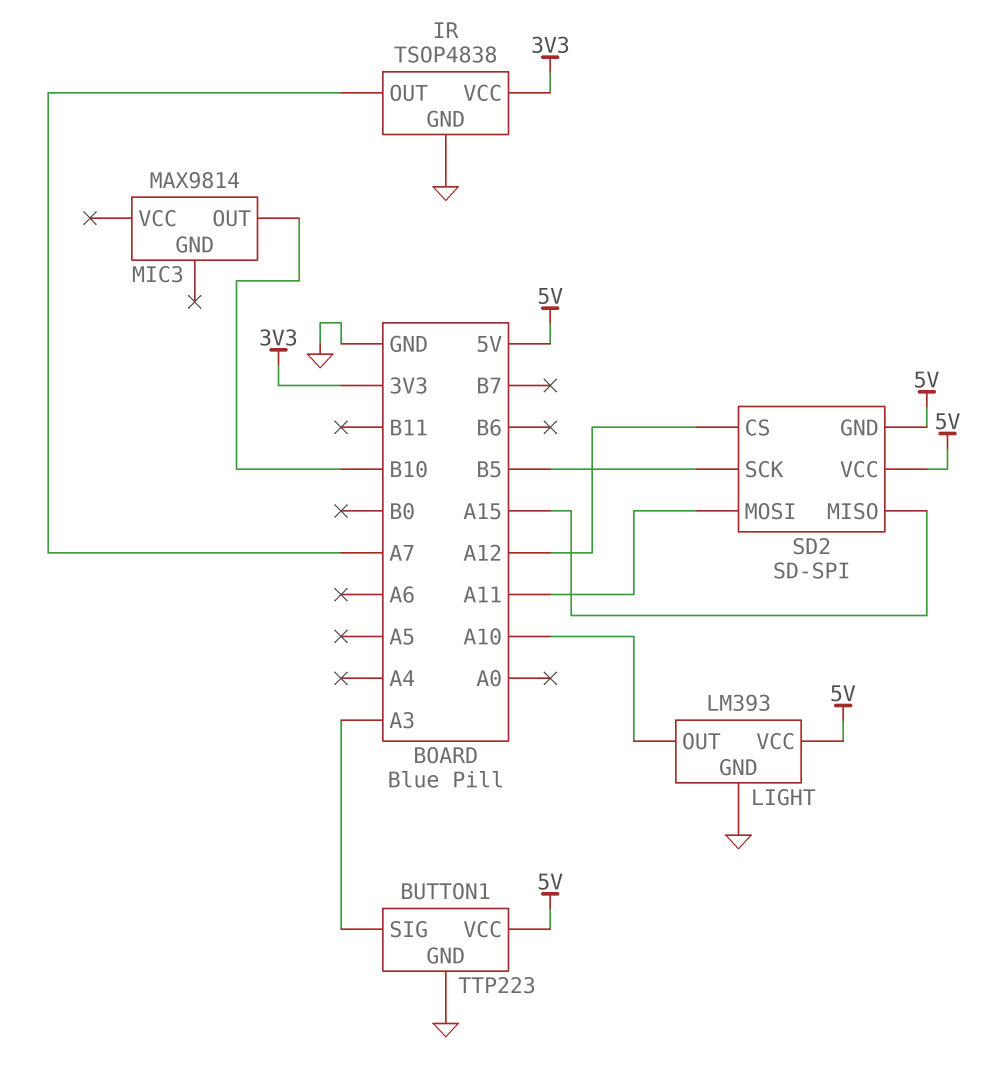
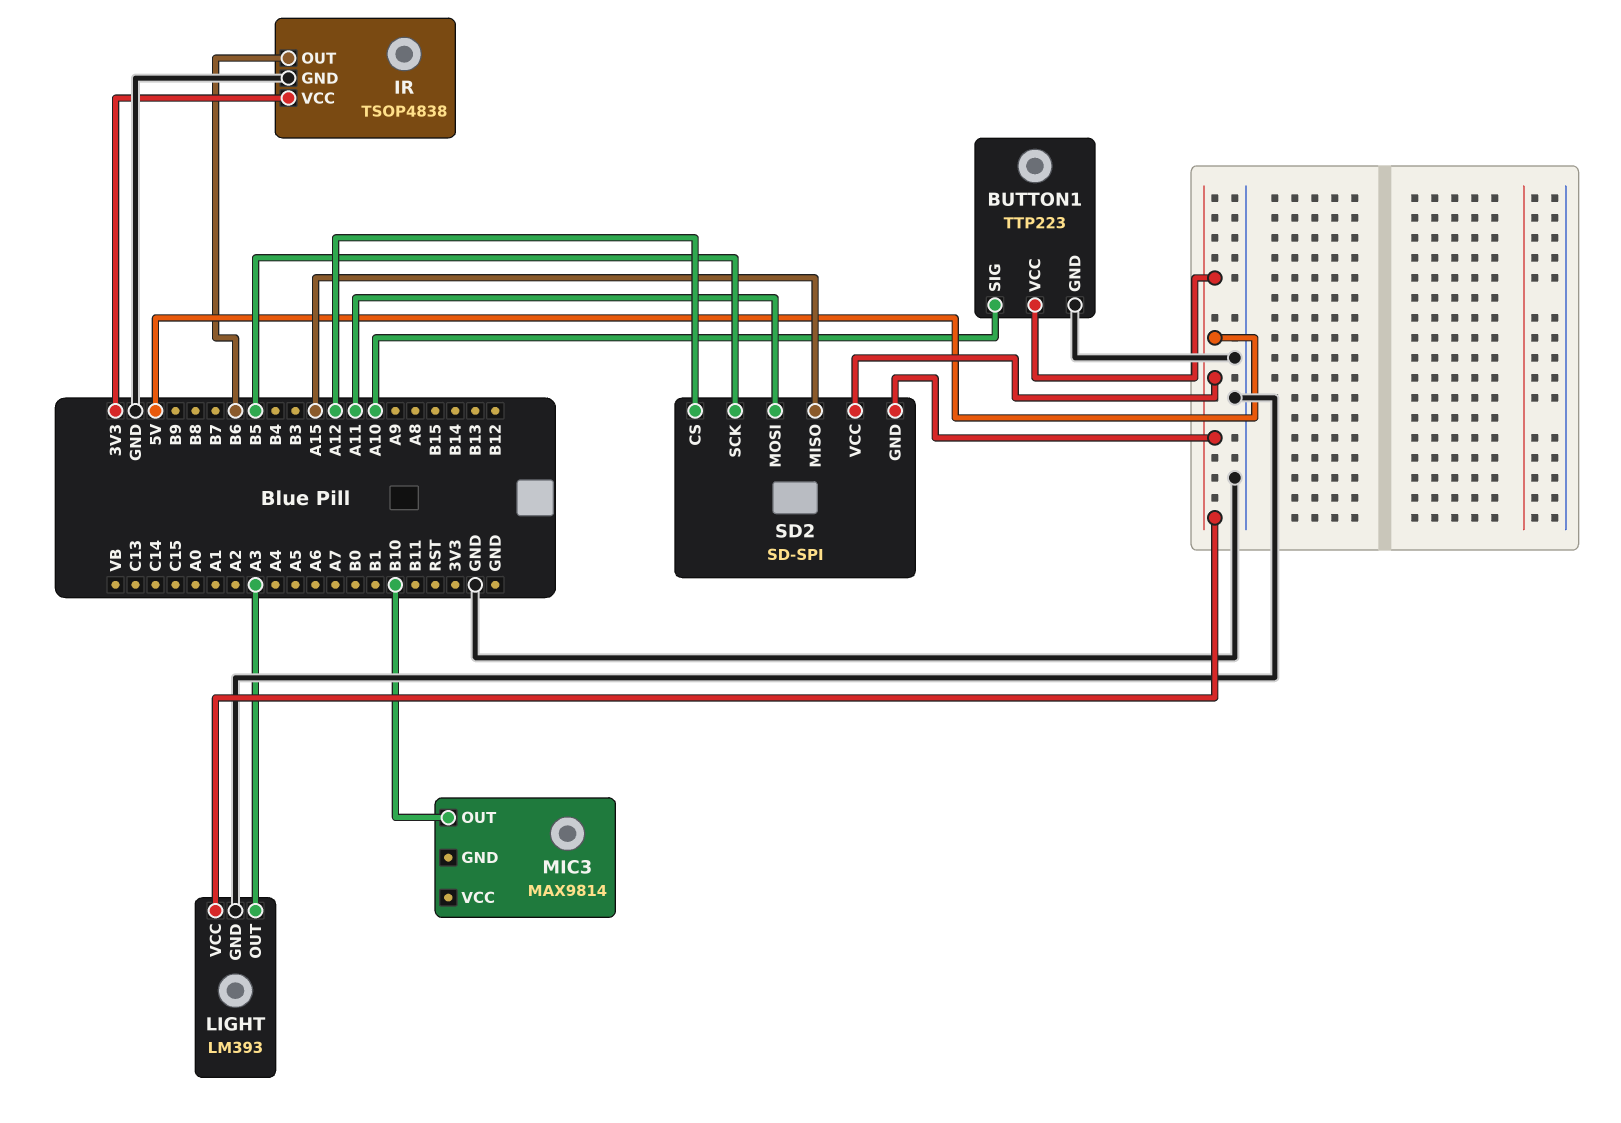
BUTTON1 pin SIG: A3 -> A10
IR pin OUT: A7 -> B6
LIGHT pin OUT: A10 -> A3

